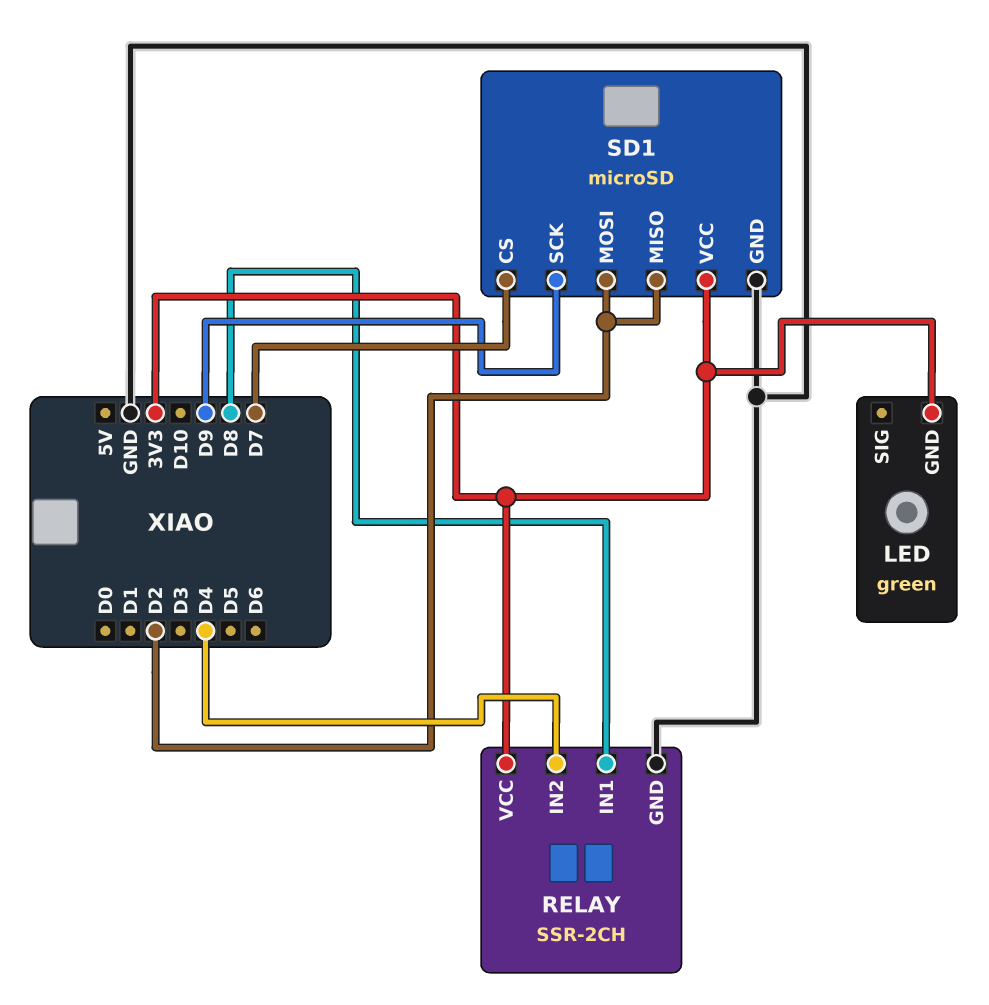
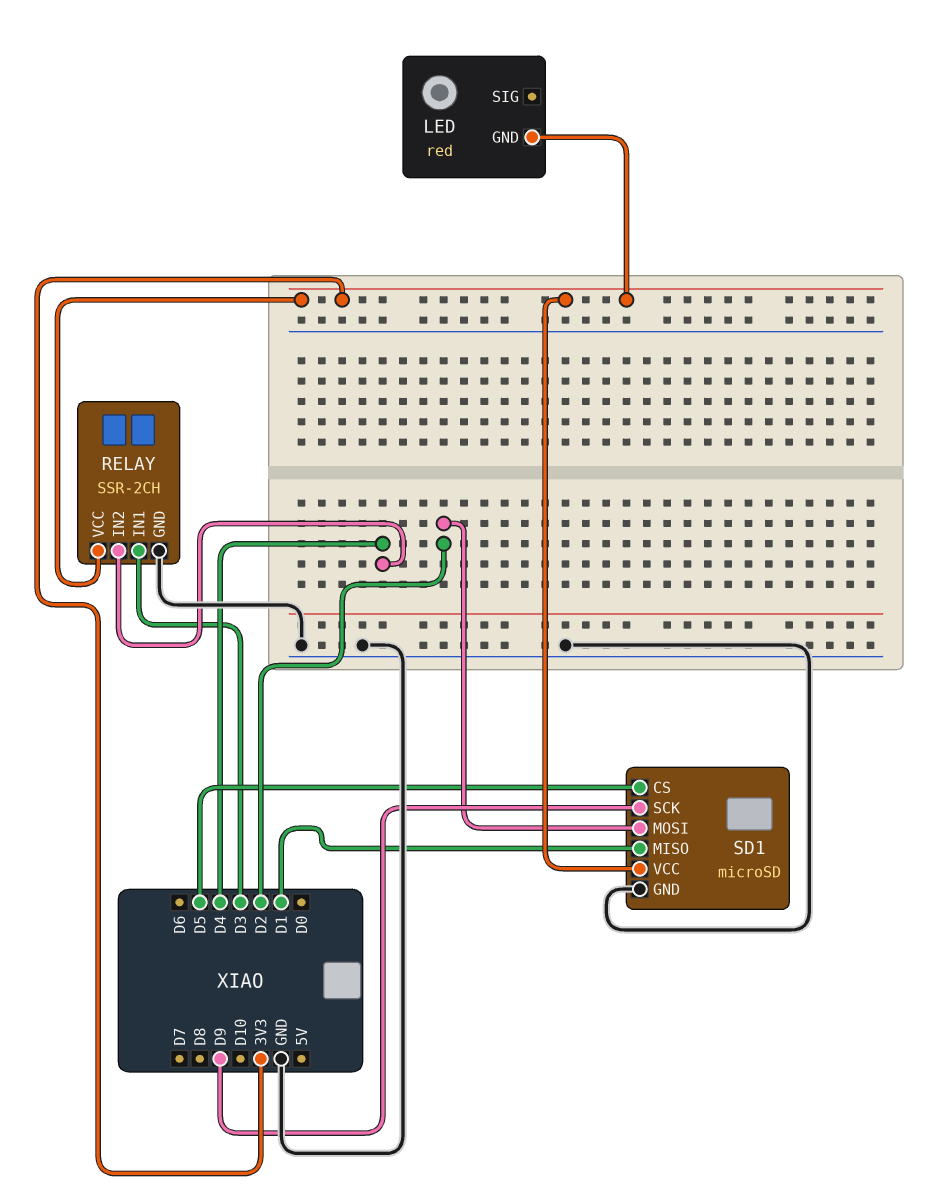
LED: green -> red
RELAY pin IN1: D8 -> D3
SD1 pin CS: D7 -> D5
SD1 pin MISO: D2 -> D1

